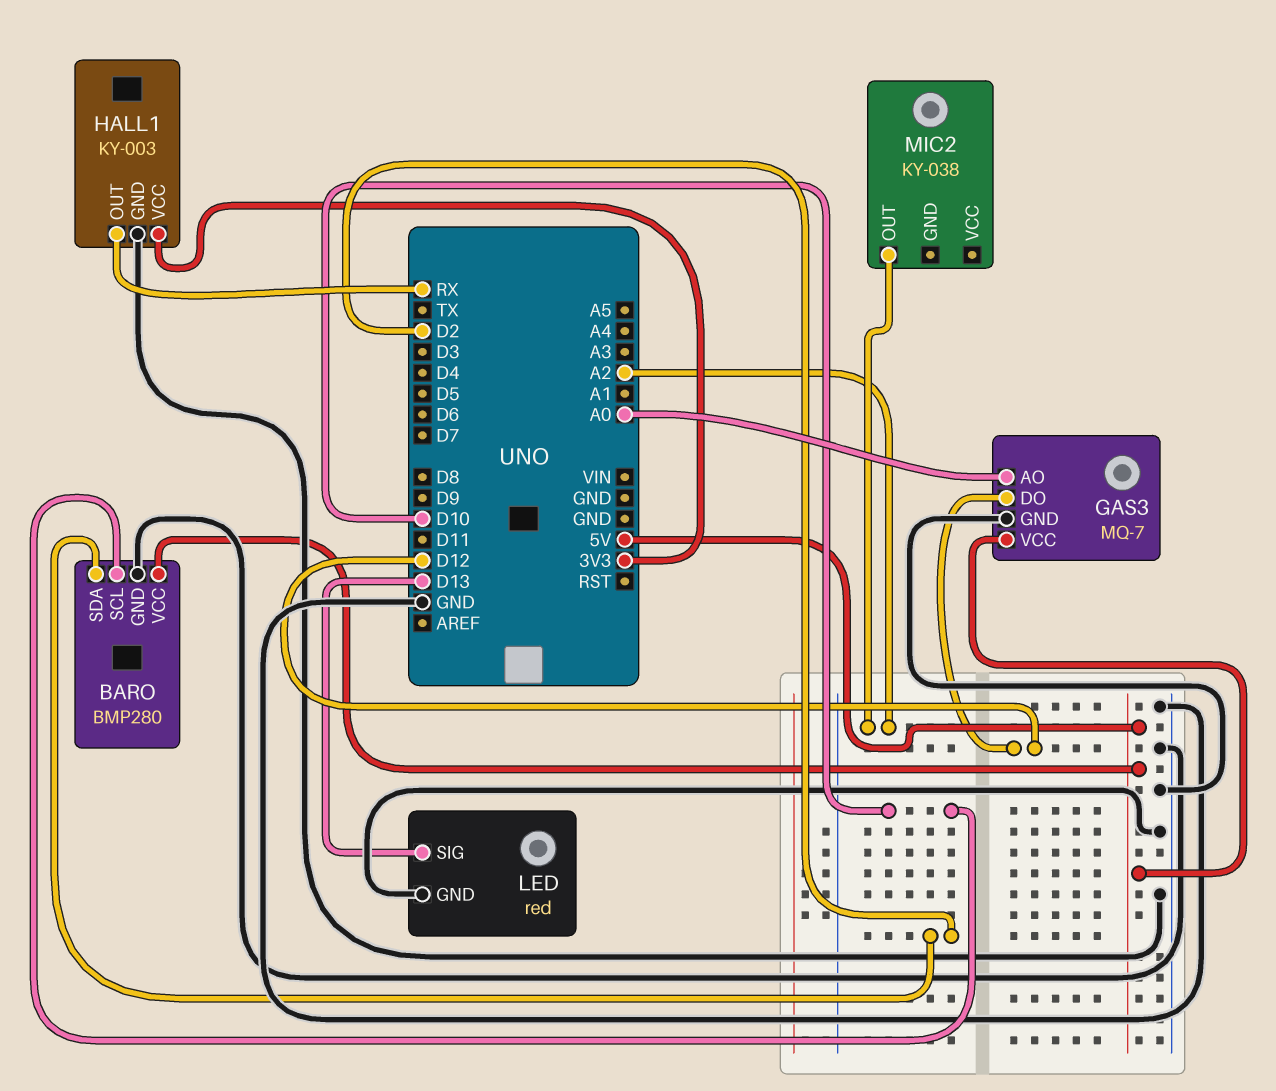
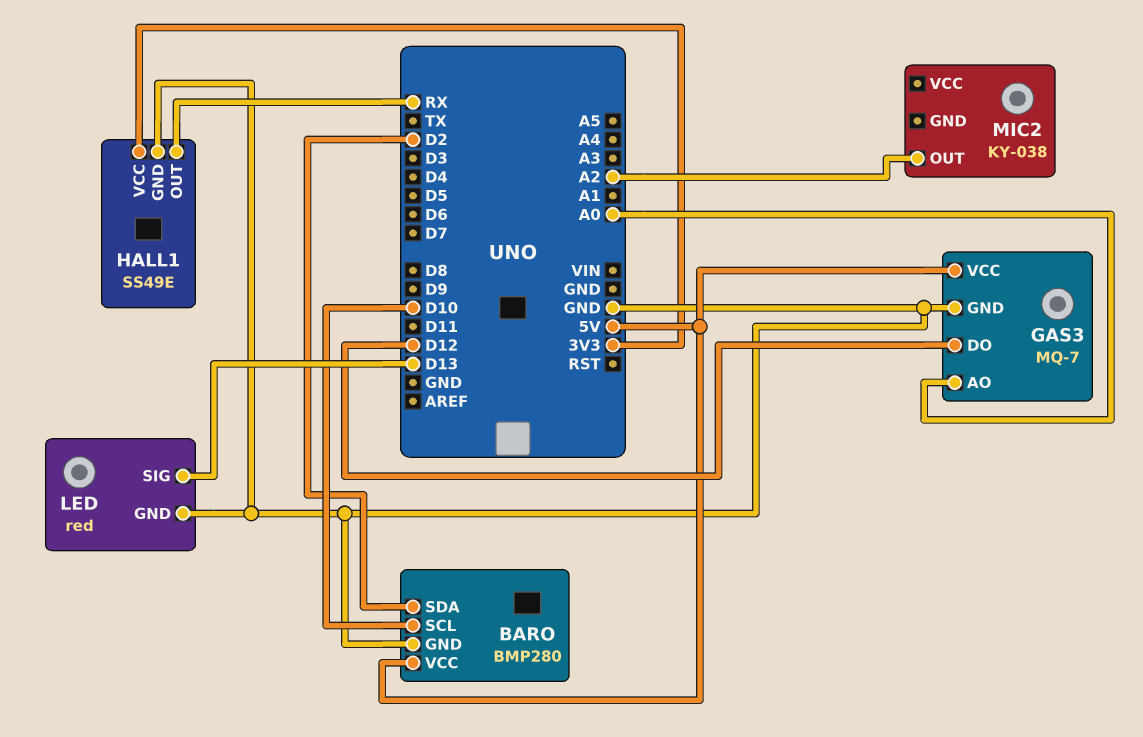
HALL1: KY-003 -> SS49E

